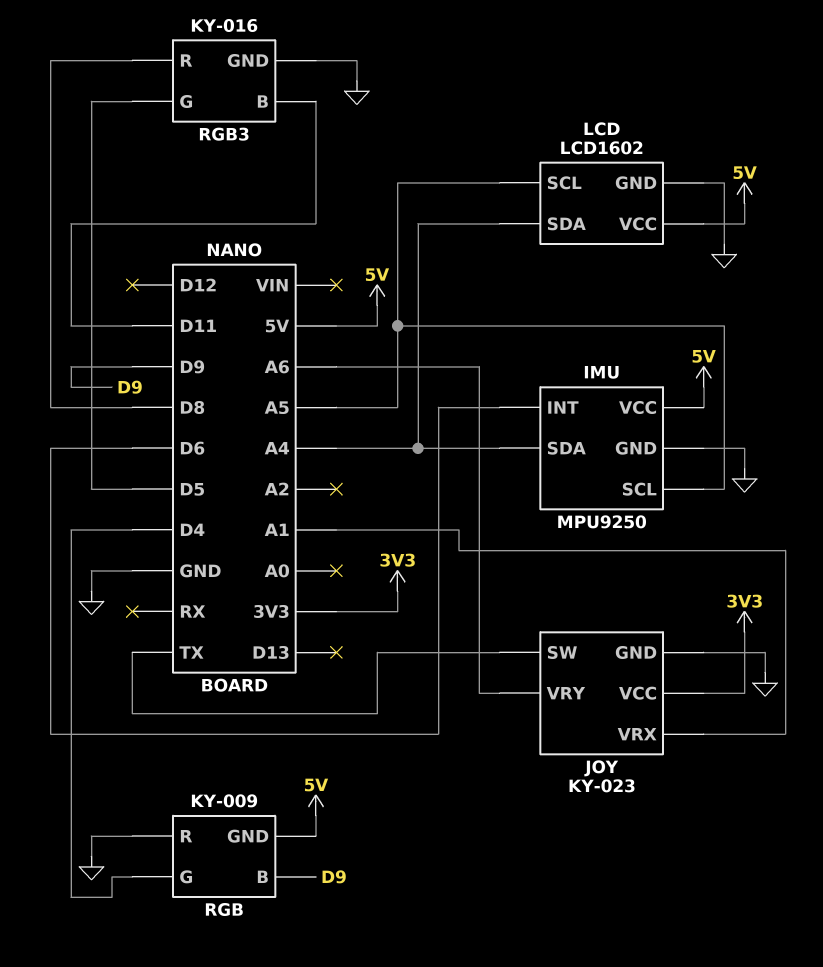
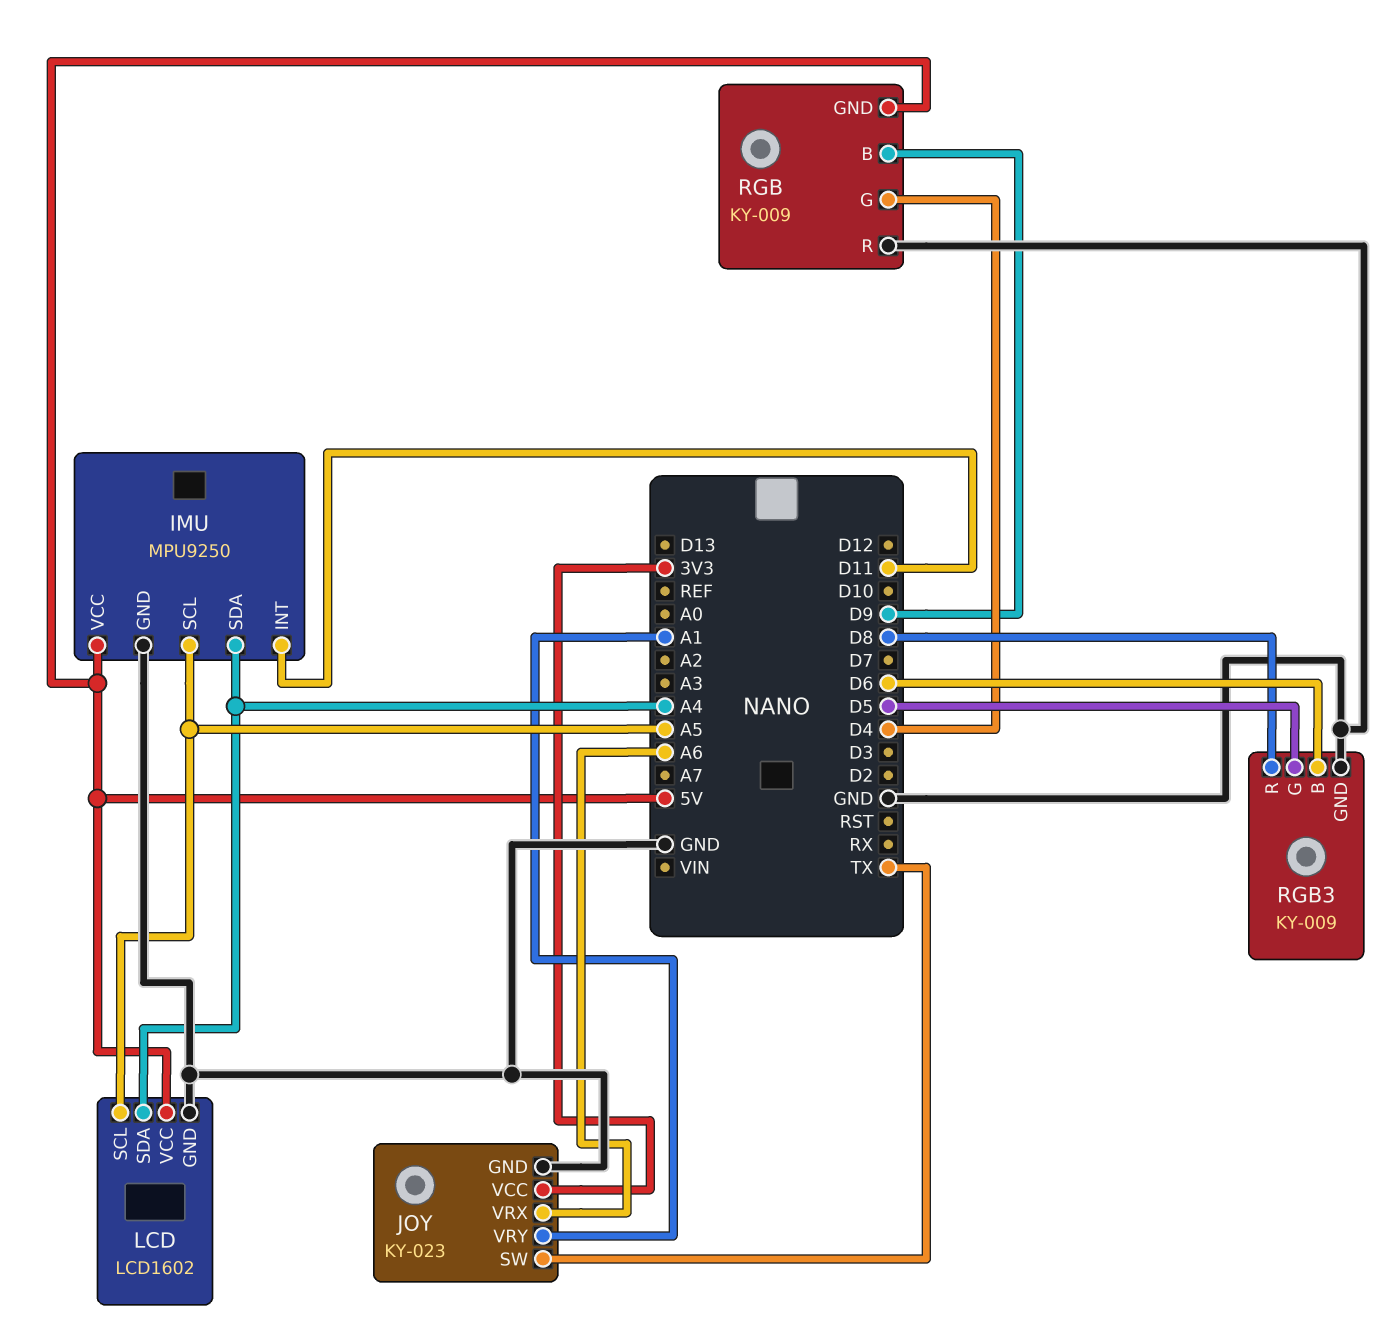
IMU pin INT: D6 -> D11
JOY pin VRX: A1 -> A6
JOY pin VRY: A6 -> A1
RGB3: KY-016 -> KY-009
RGB3 pin B: D11 -> D6

